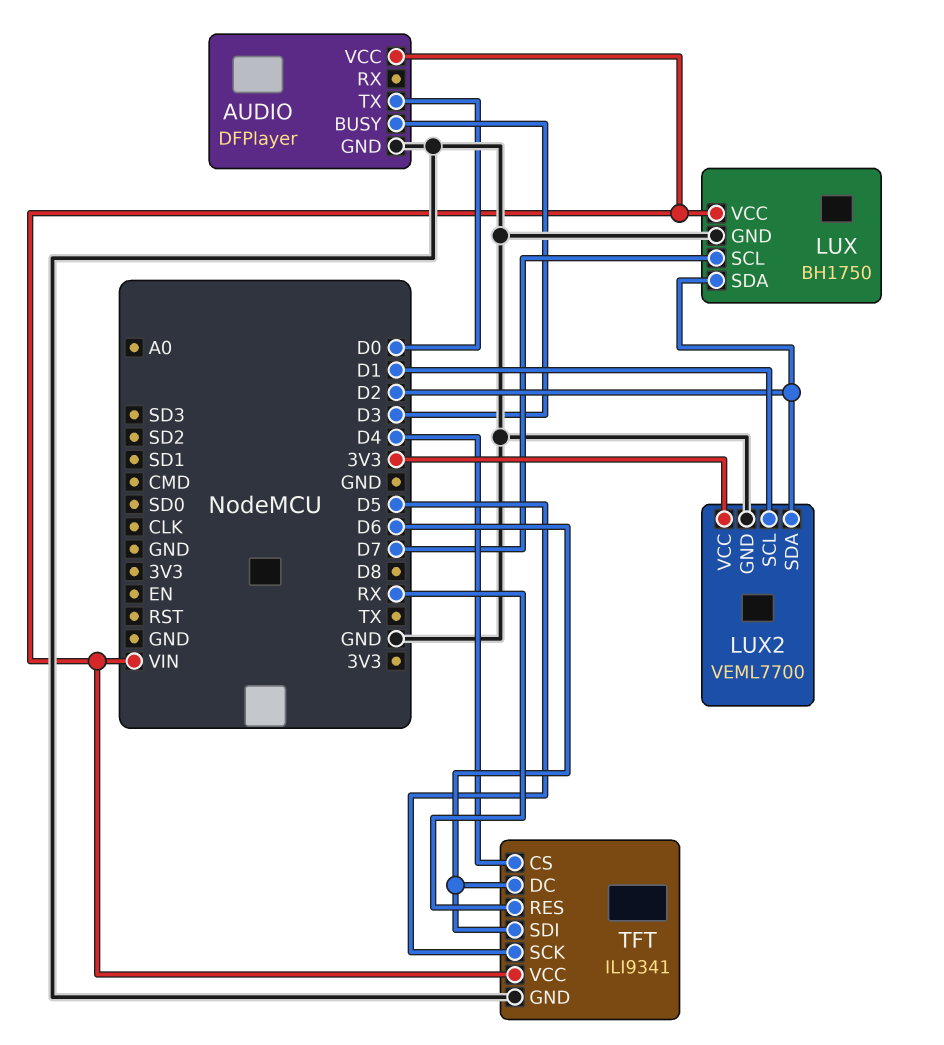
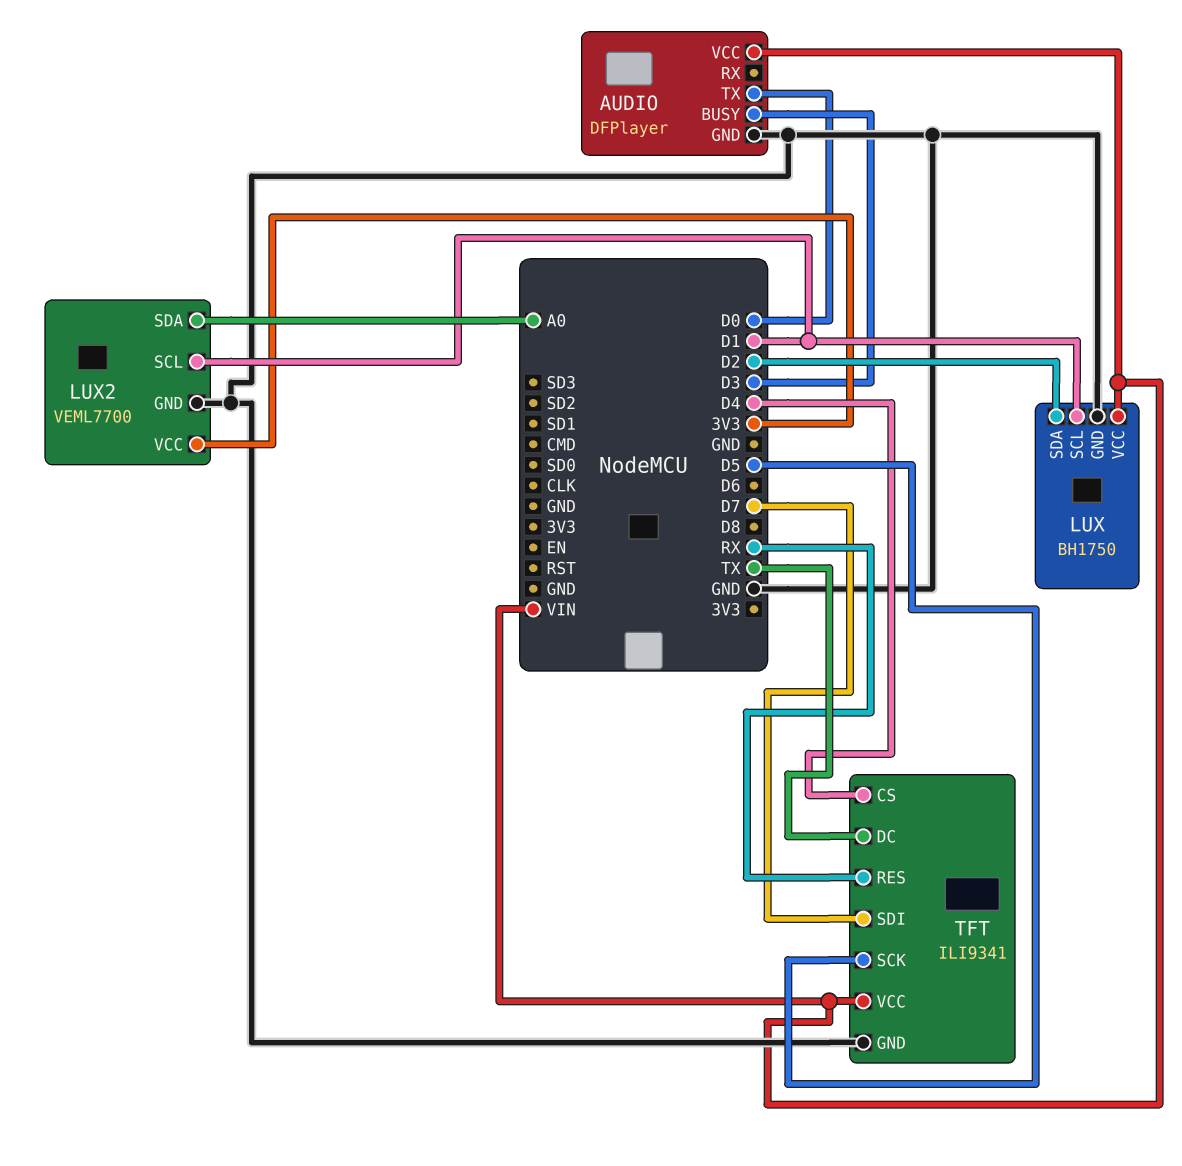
LUX pin SCL: D7 -> D1
LUX2 pin SDA: D2 -> A0
TFT pin DC: D6 -> TX
TFT pin SDI: D6 -> D7

